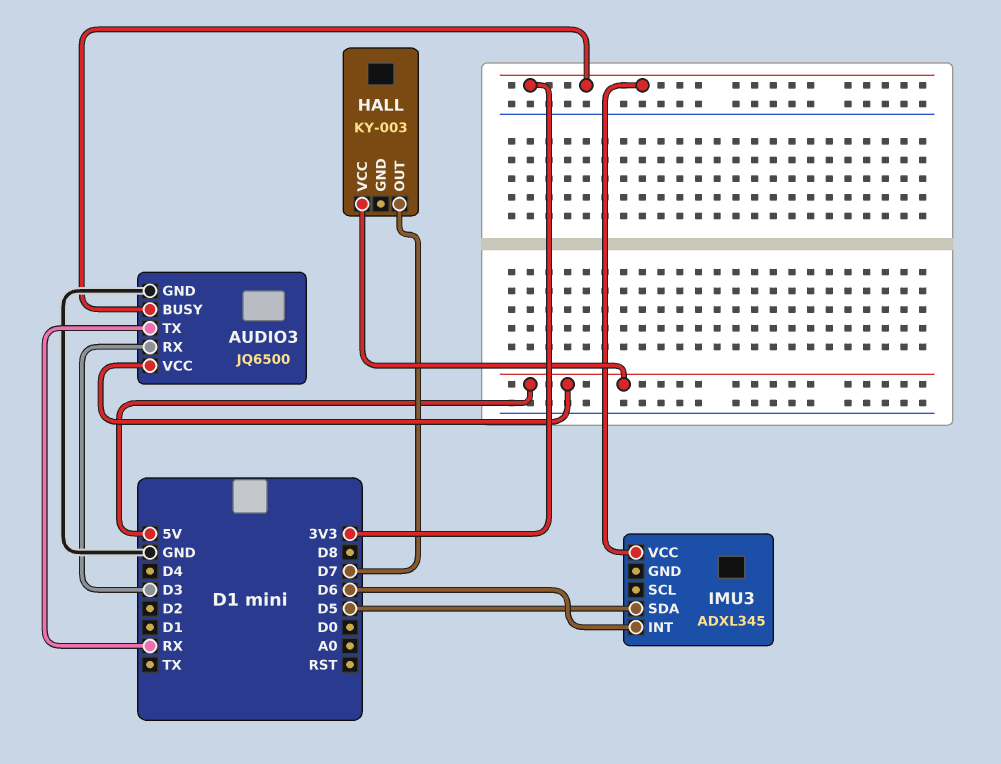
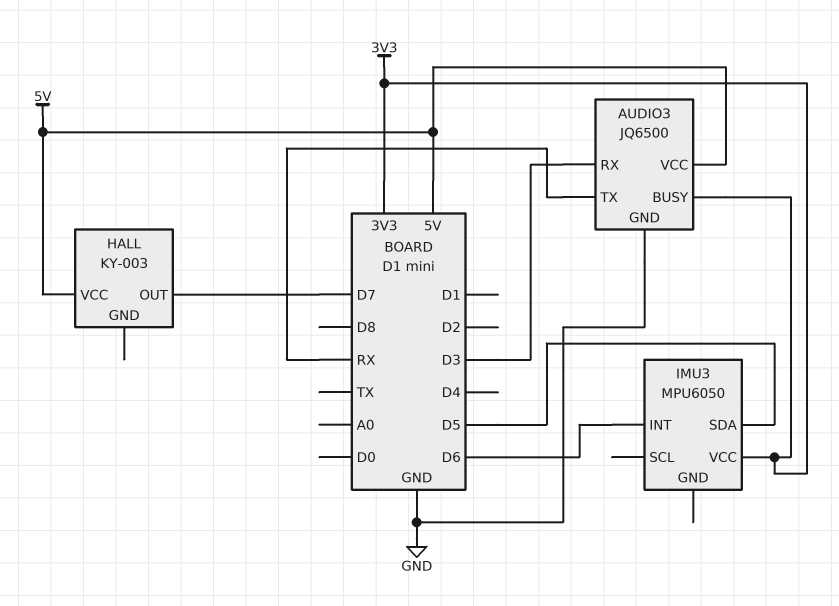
IMU3: ADXL345 -> MPU6050

